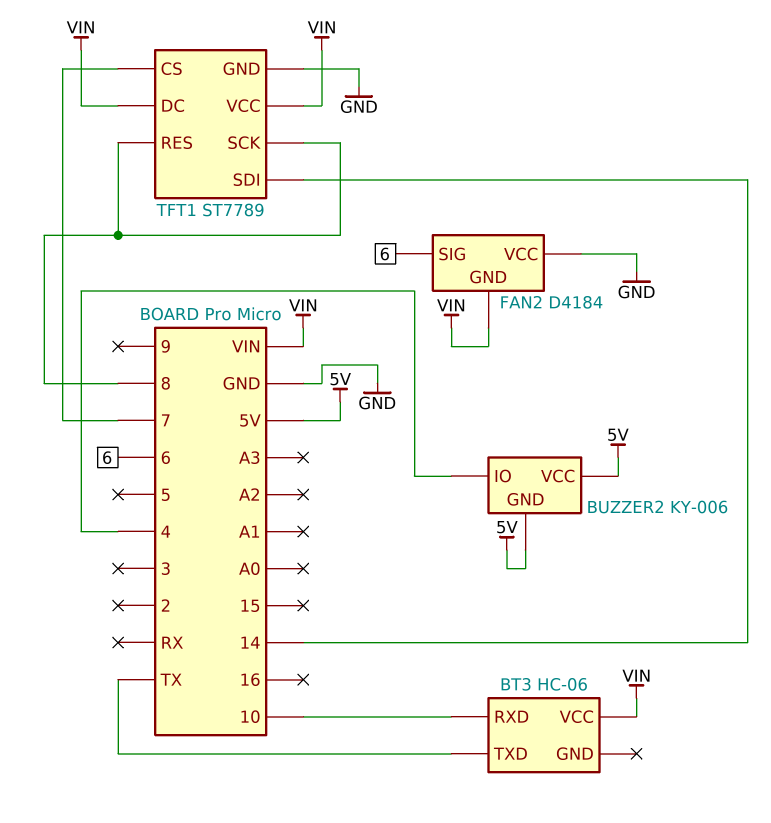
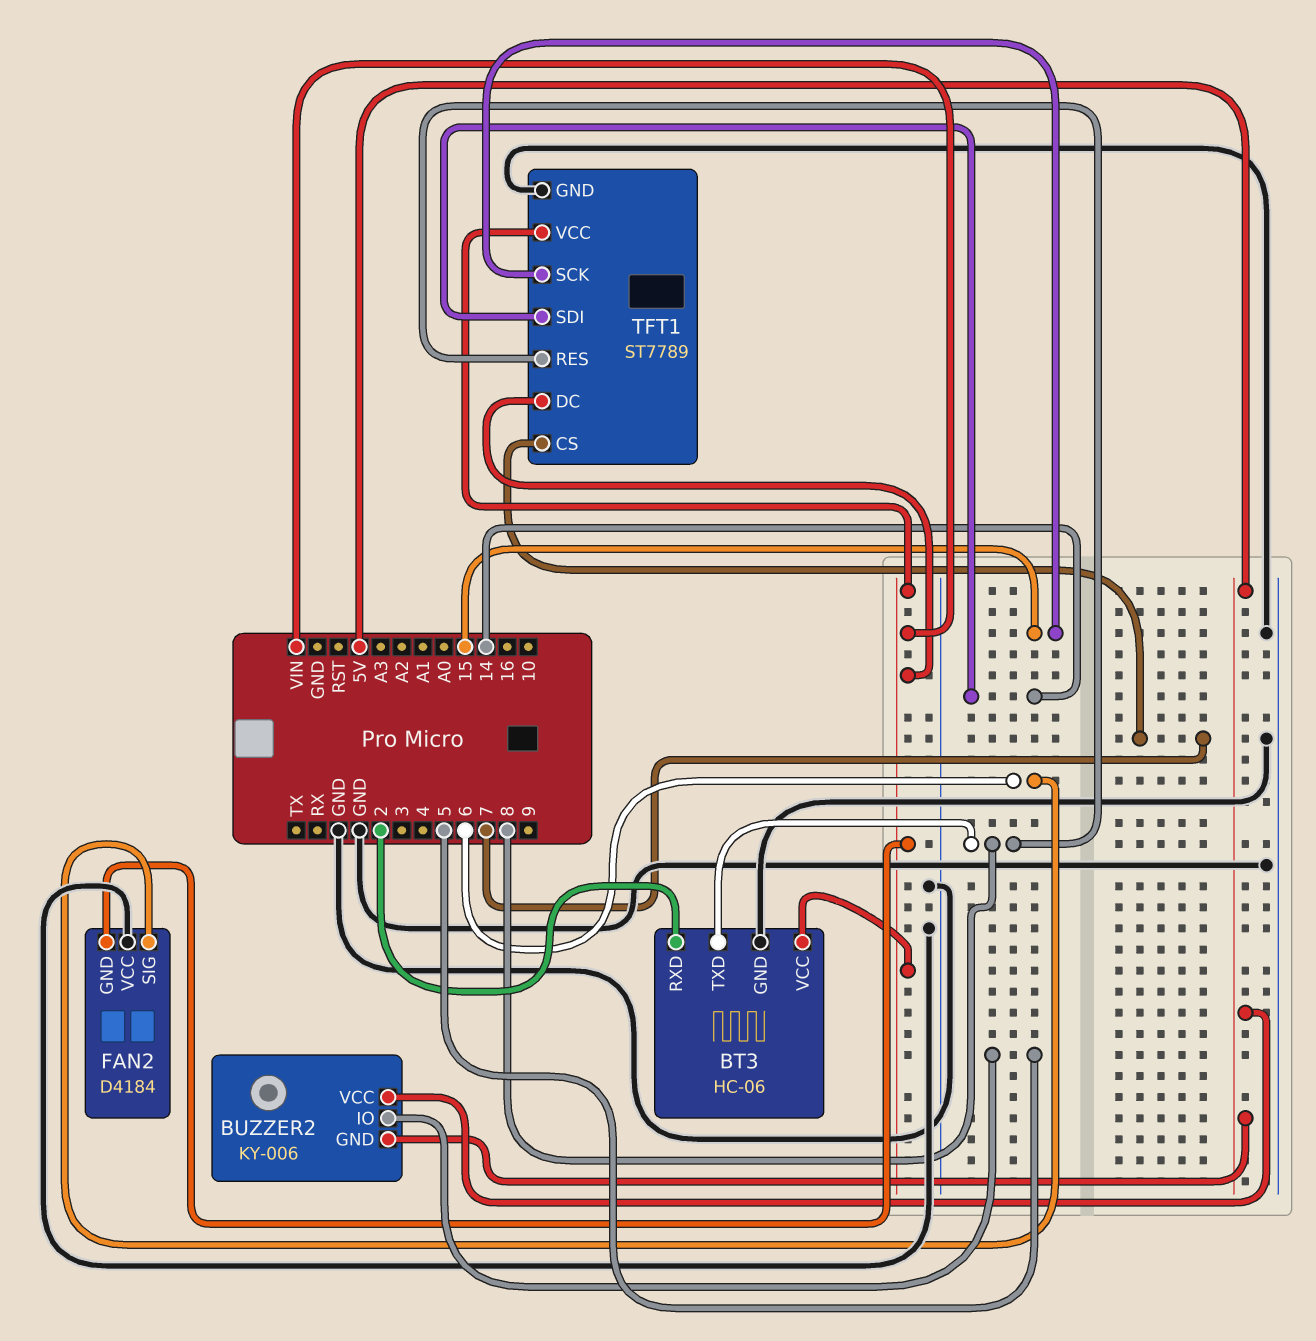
BT3 pin GND: none -> GND
BT3 pin RXD: 10 -> 2
BT3 pin TXD: TX -> 8
BUZZER2 pin IO: 4 -> 5
TFT1 pin SCK: 8 -> 15

